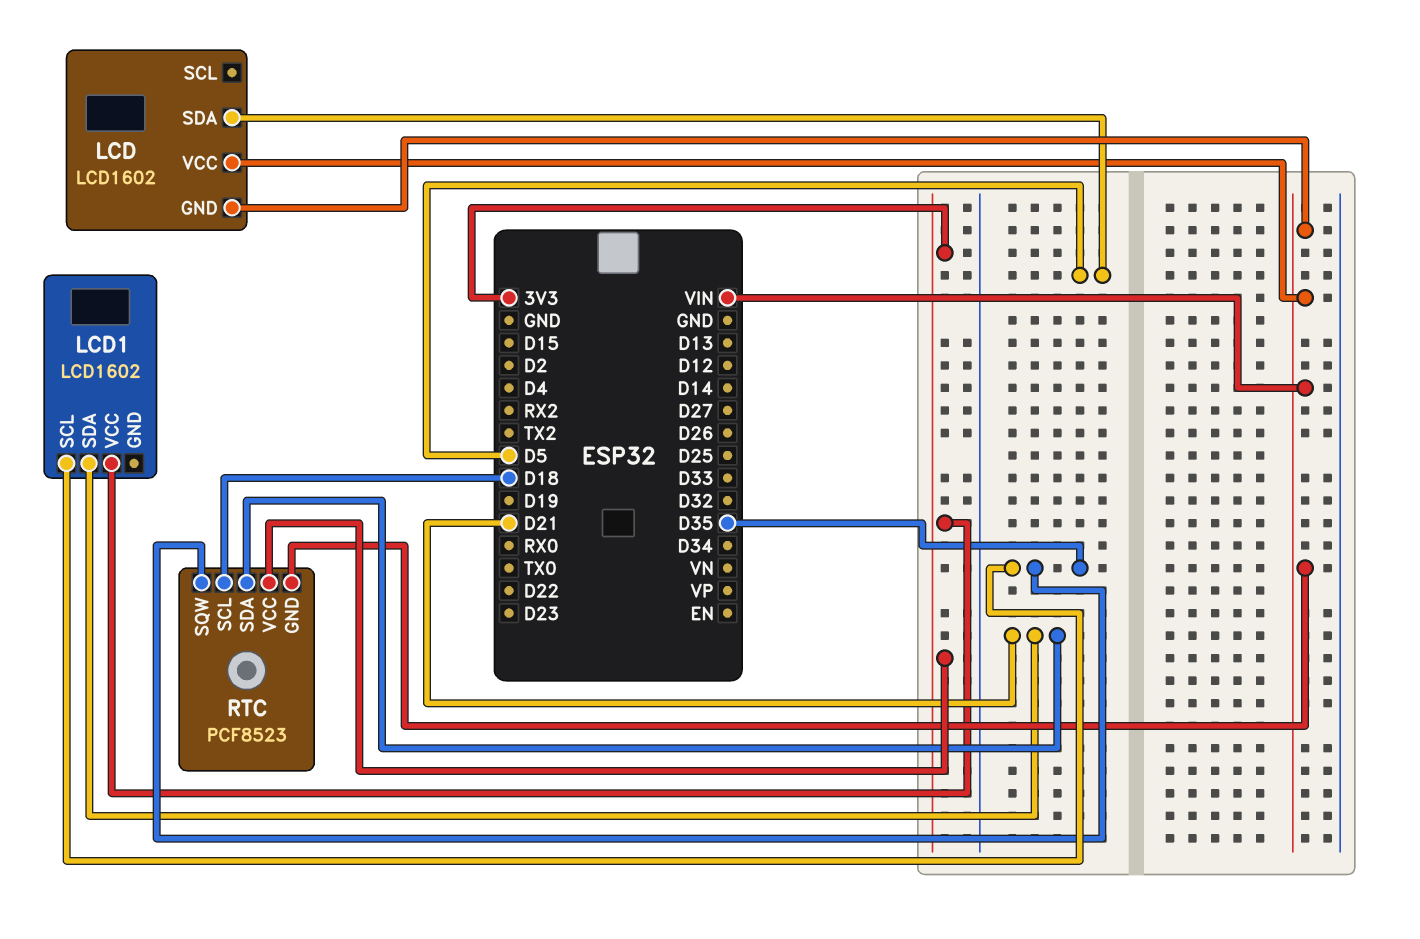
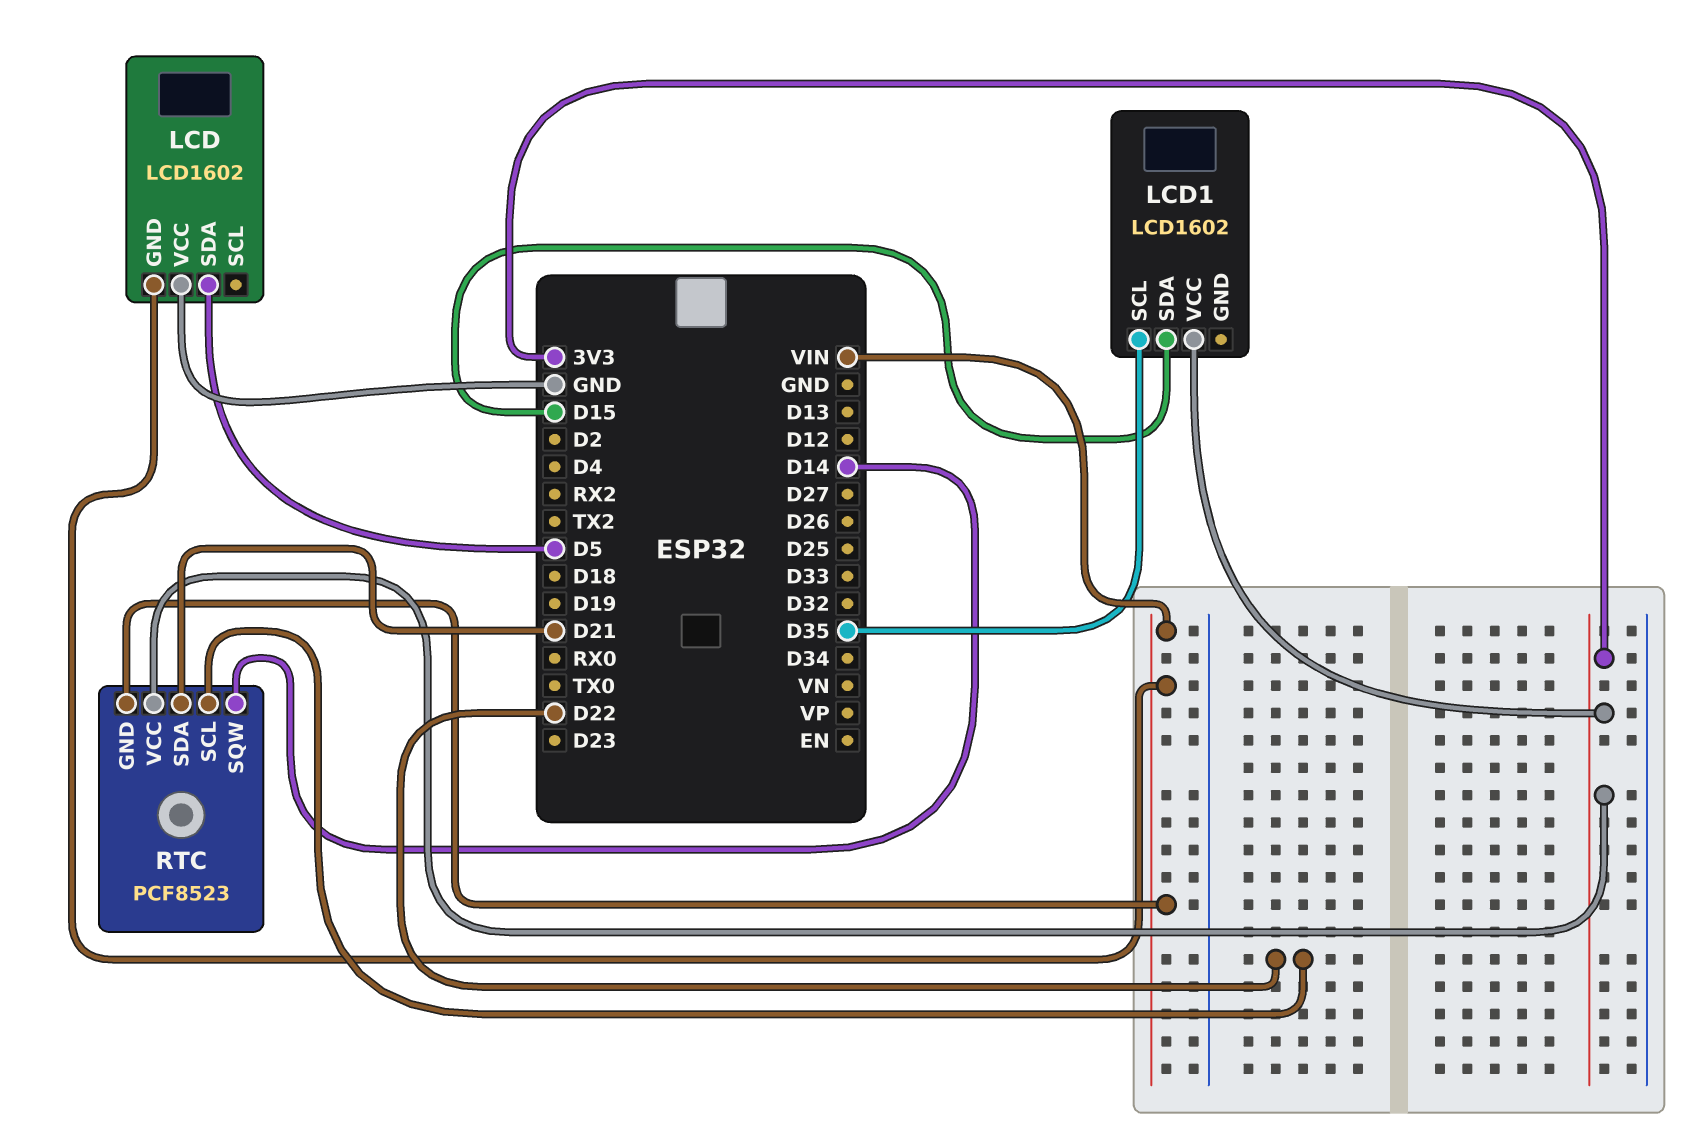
LCD pin VCC: VIN -> GND
LCD1 pin SDA: D21 -> D15
RTC pin SCL: D18 -> D22
RTC pin SQW: D35 -> D14

